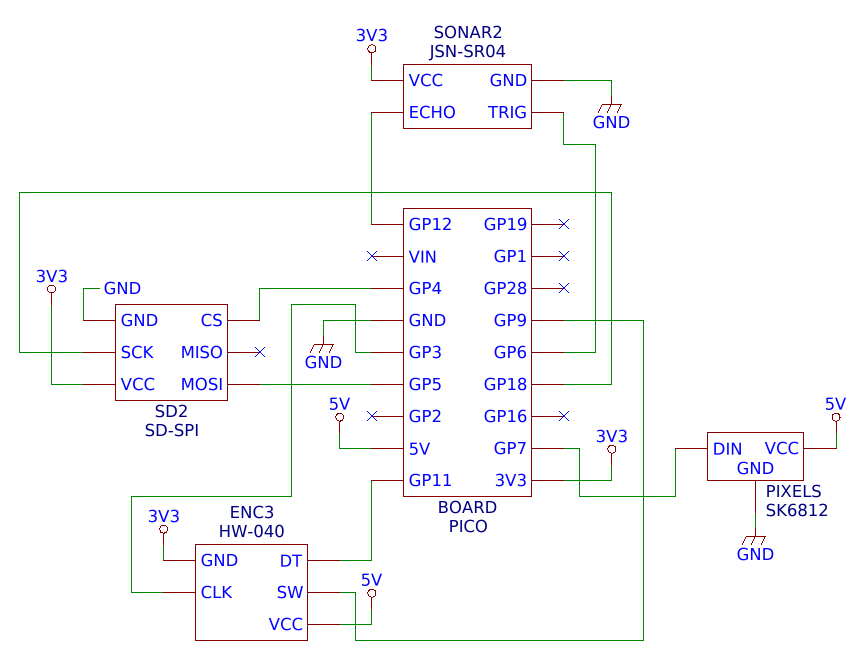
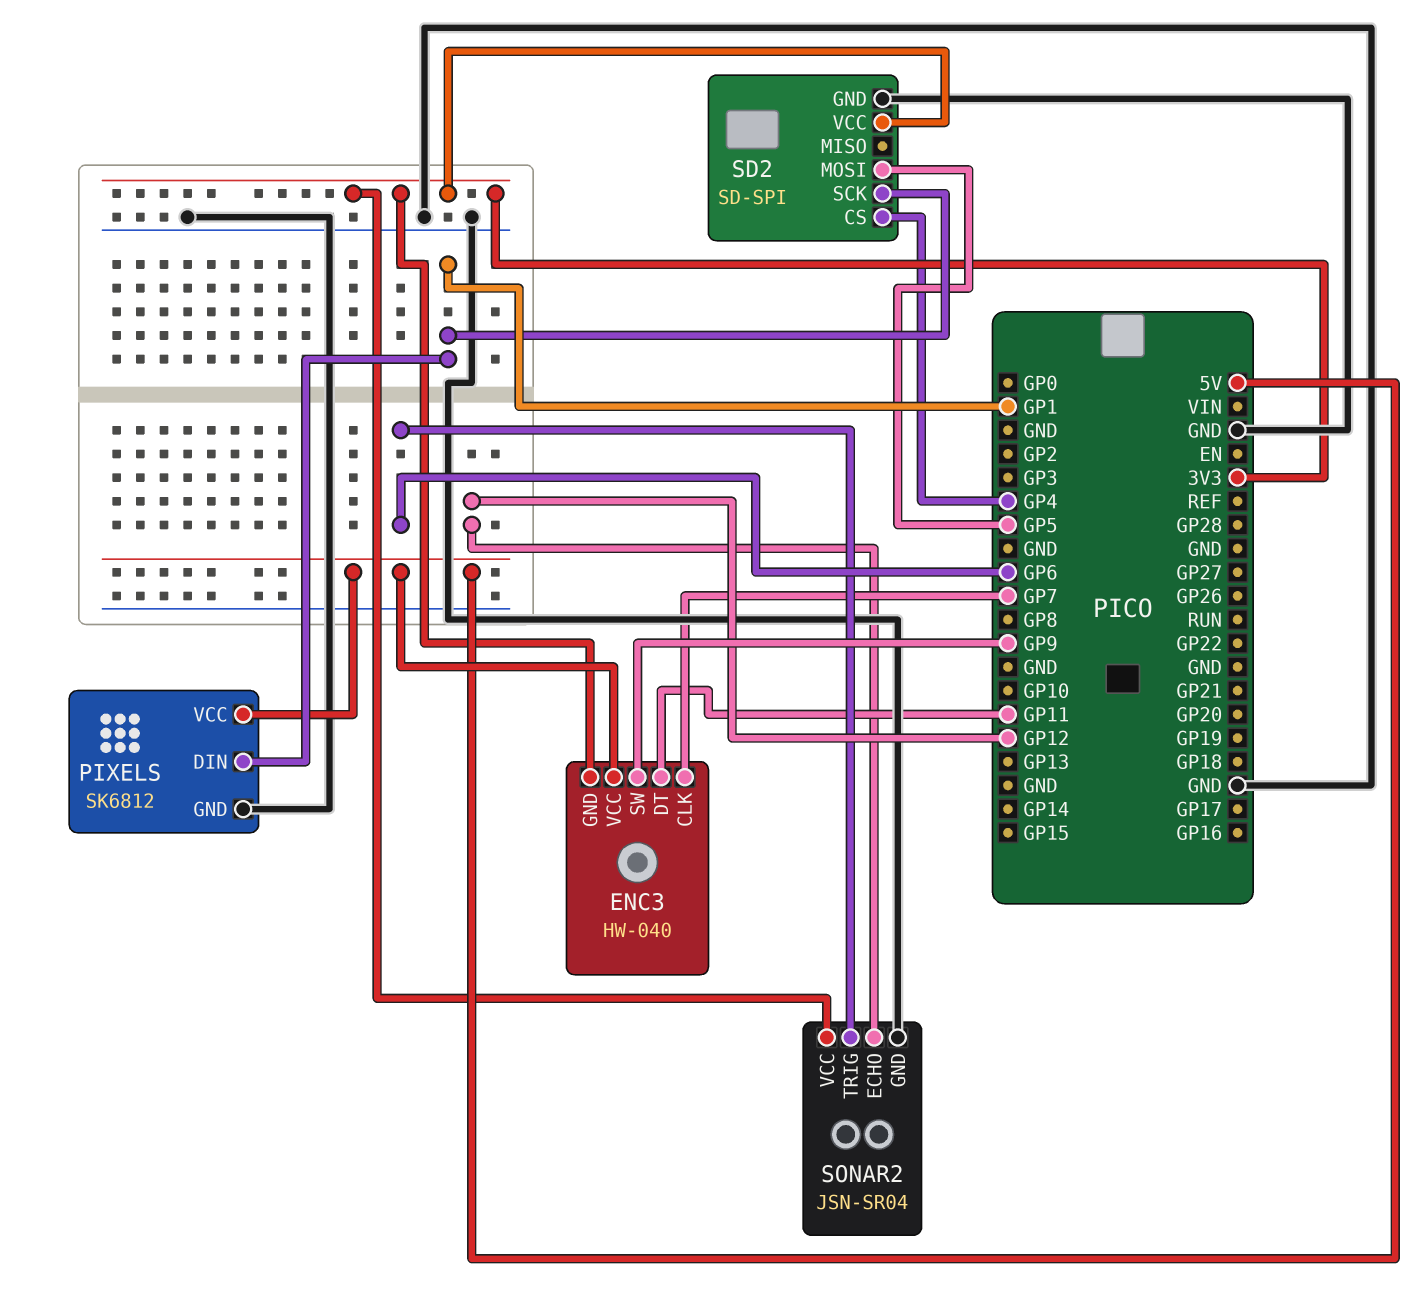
ENC3 pin CLK: GP3 -> GP7
PIXELS pin DIN: GP7 -> GP1
SD2 pin SCK: GP18 -> GP1

